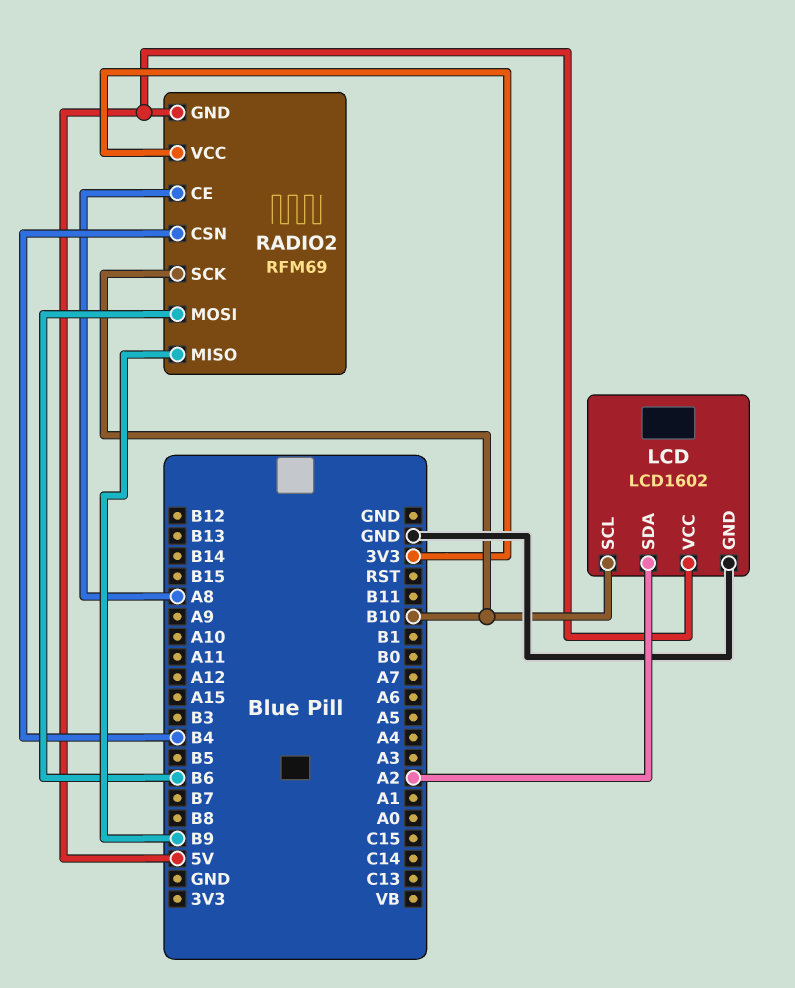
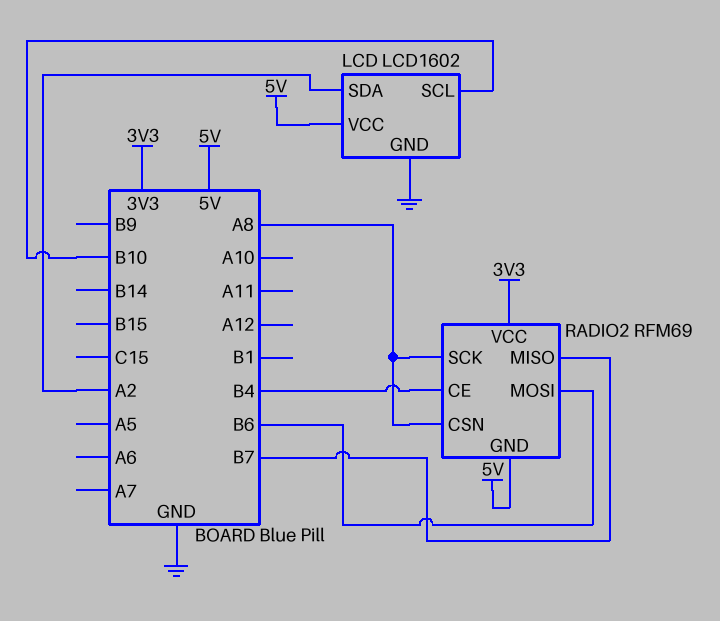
RADIO2 pin CE: A8 -> B4
RADIO2 pin CSN: B4 -> A8
RADIO2 pin MISO: B9 -> B7
RADIO2 pin SCK: B10 -> A8

